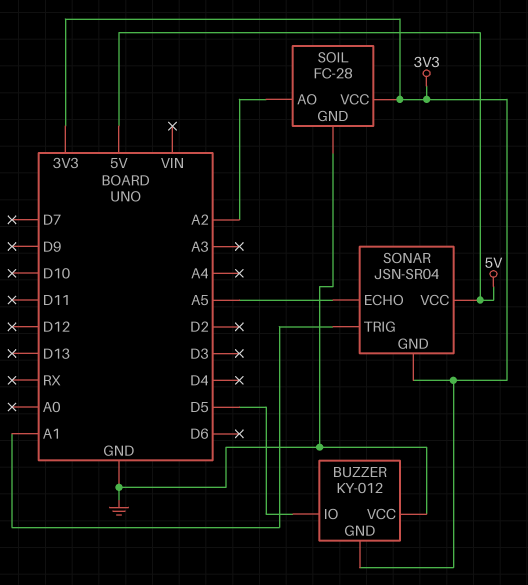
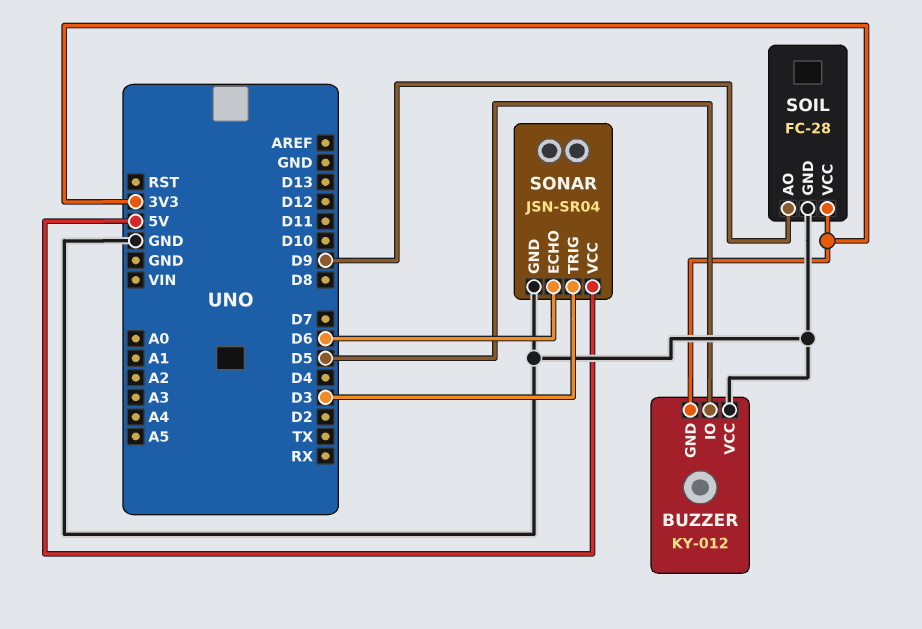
SOIL pin AO: A2 -> D9
SONAR pin ECHO: A5 -> D6
SONAR pin GND: 3V3 -> GND
SONAR pin TRIG: A1 -> D3

